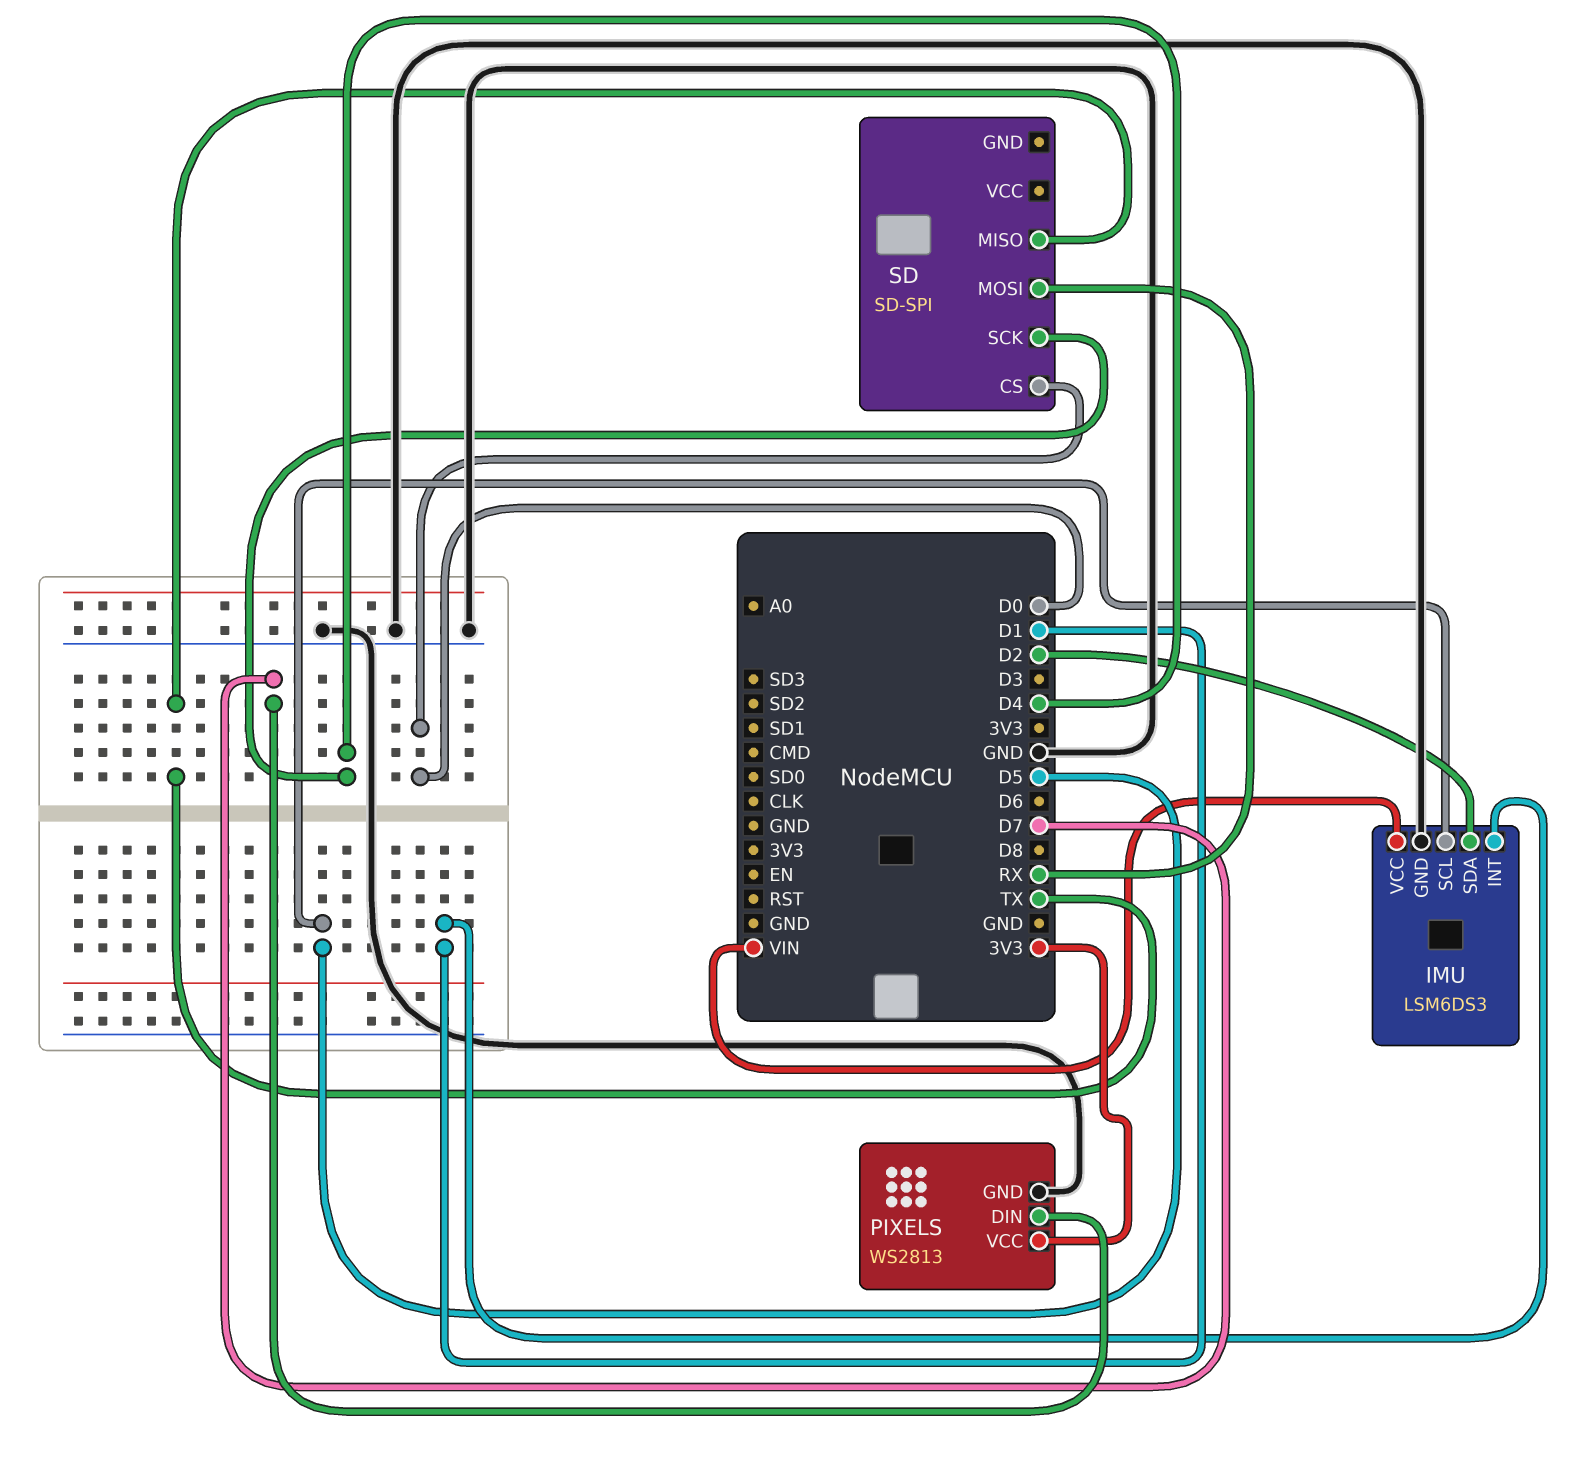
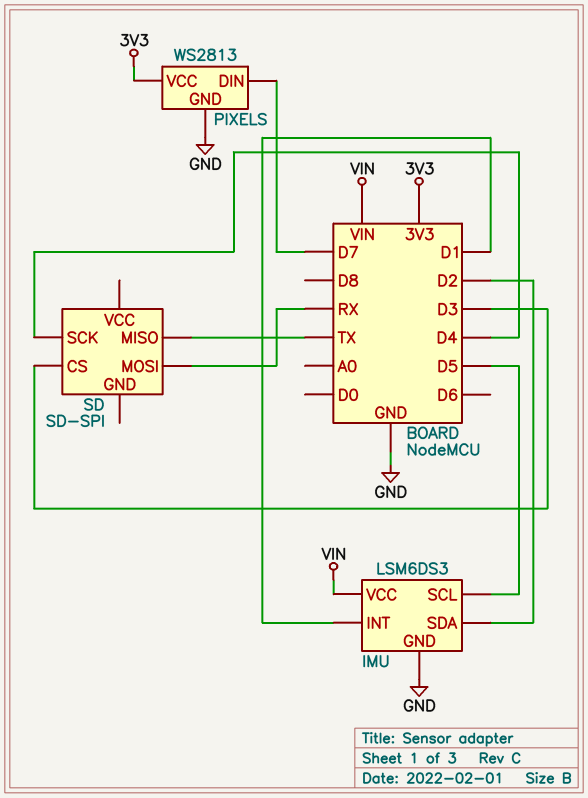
SD pin CS: D0 -> D3

